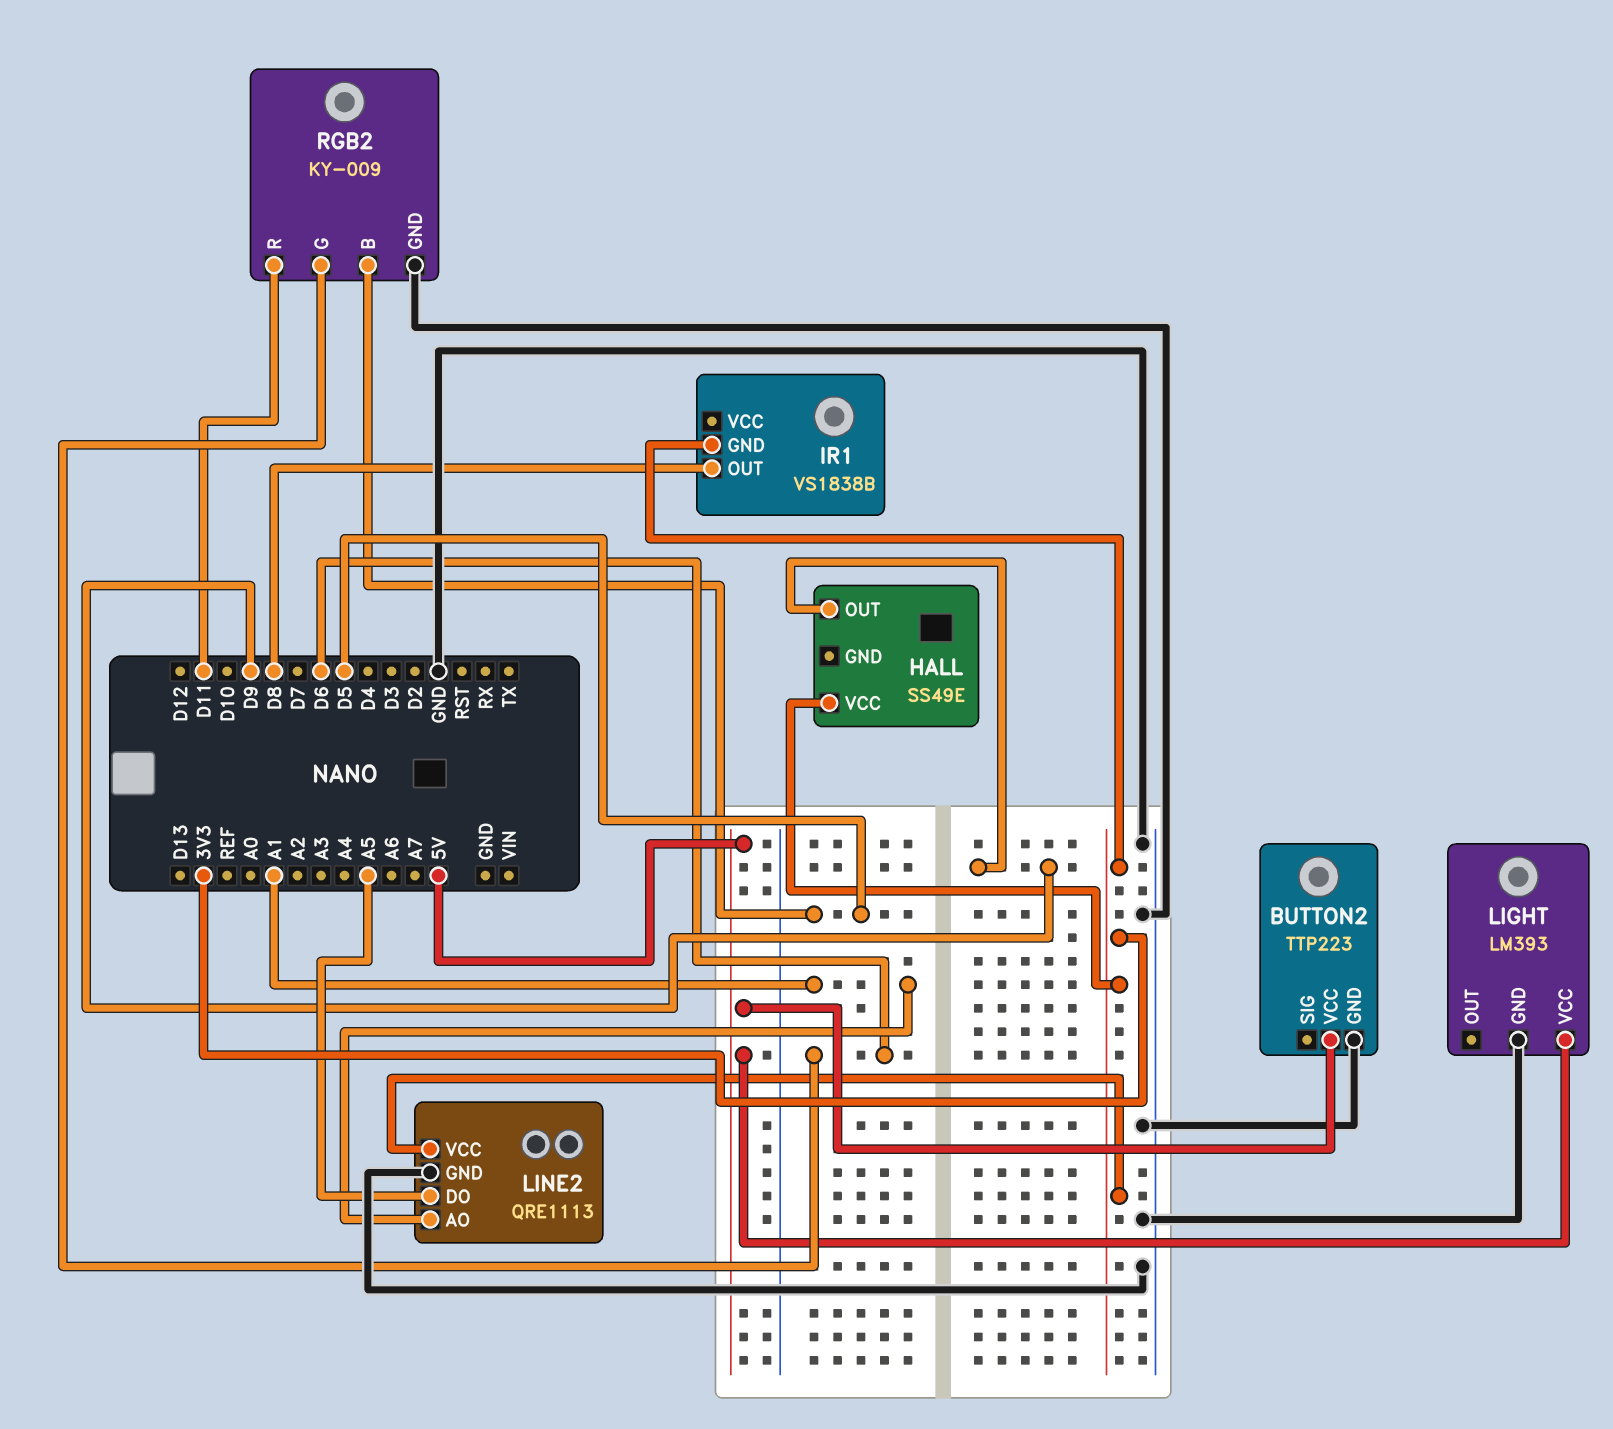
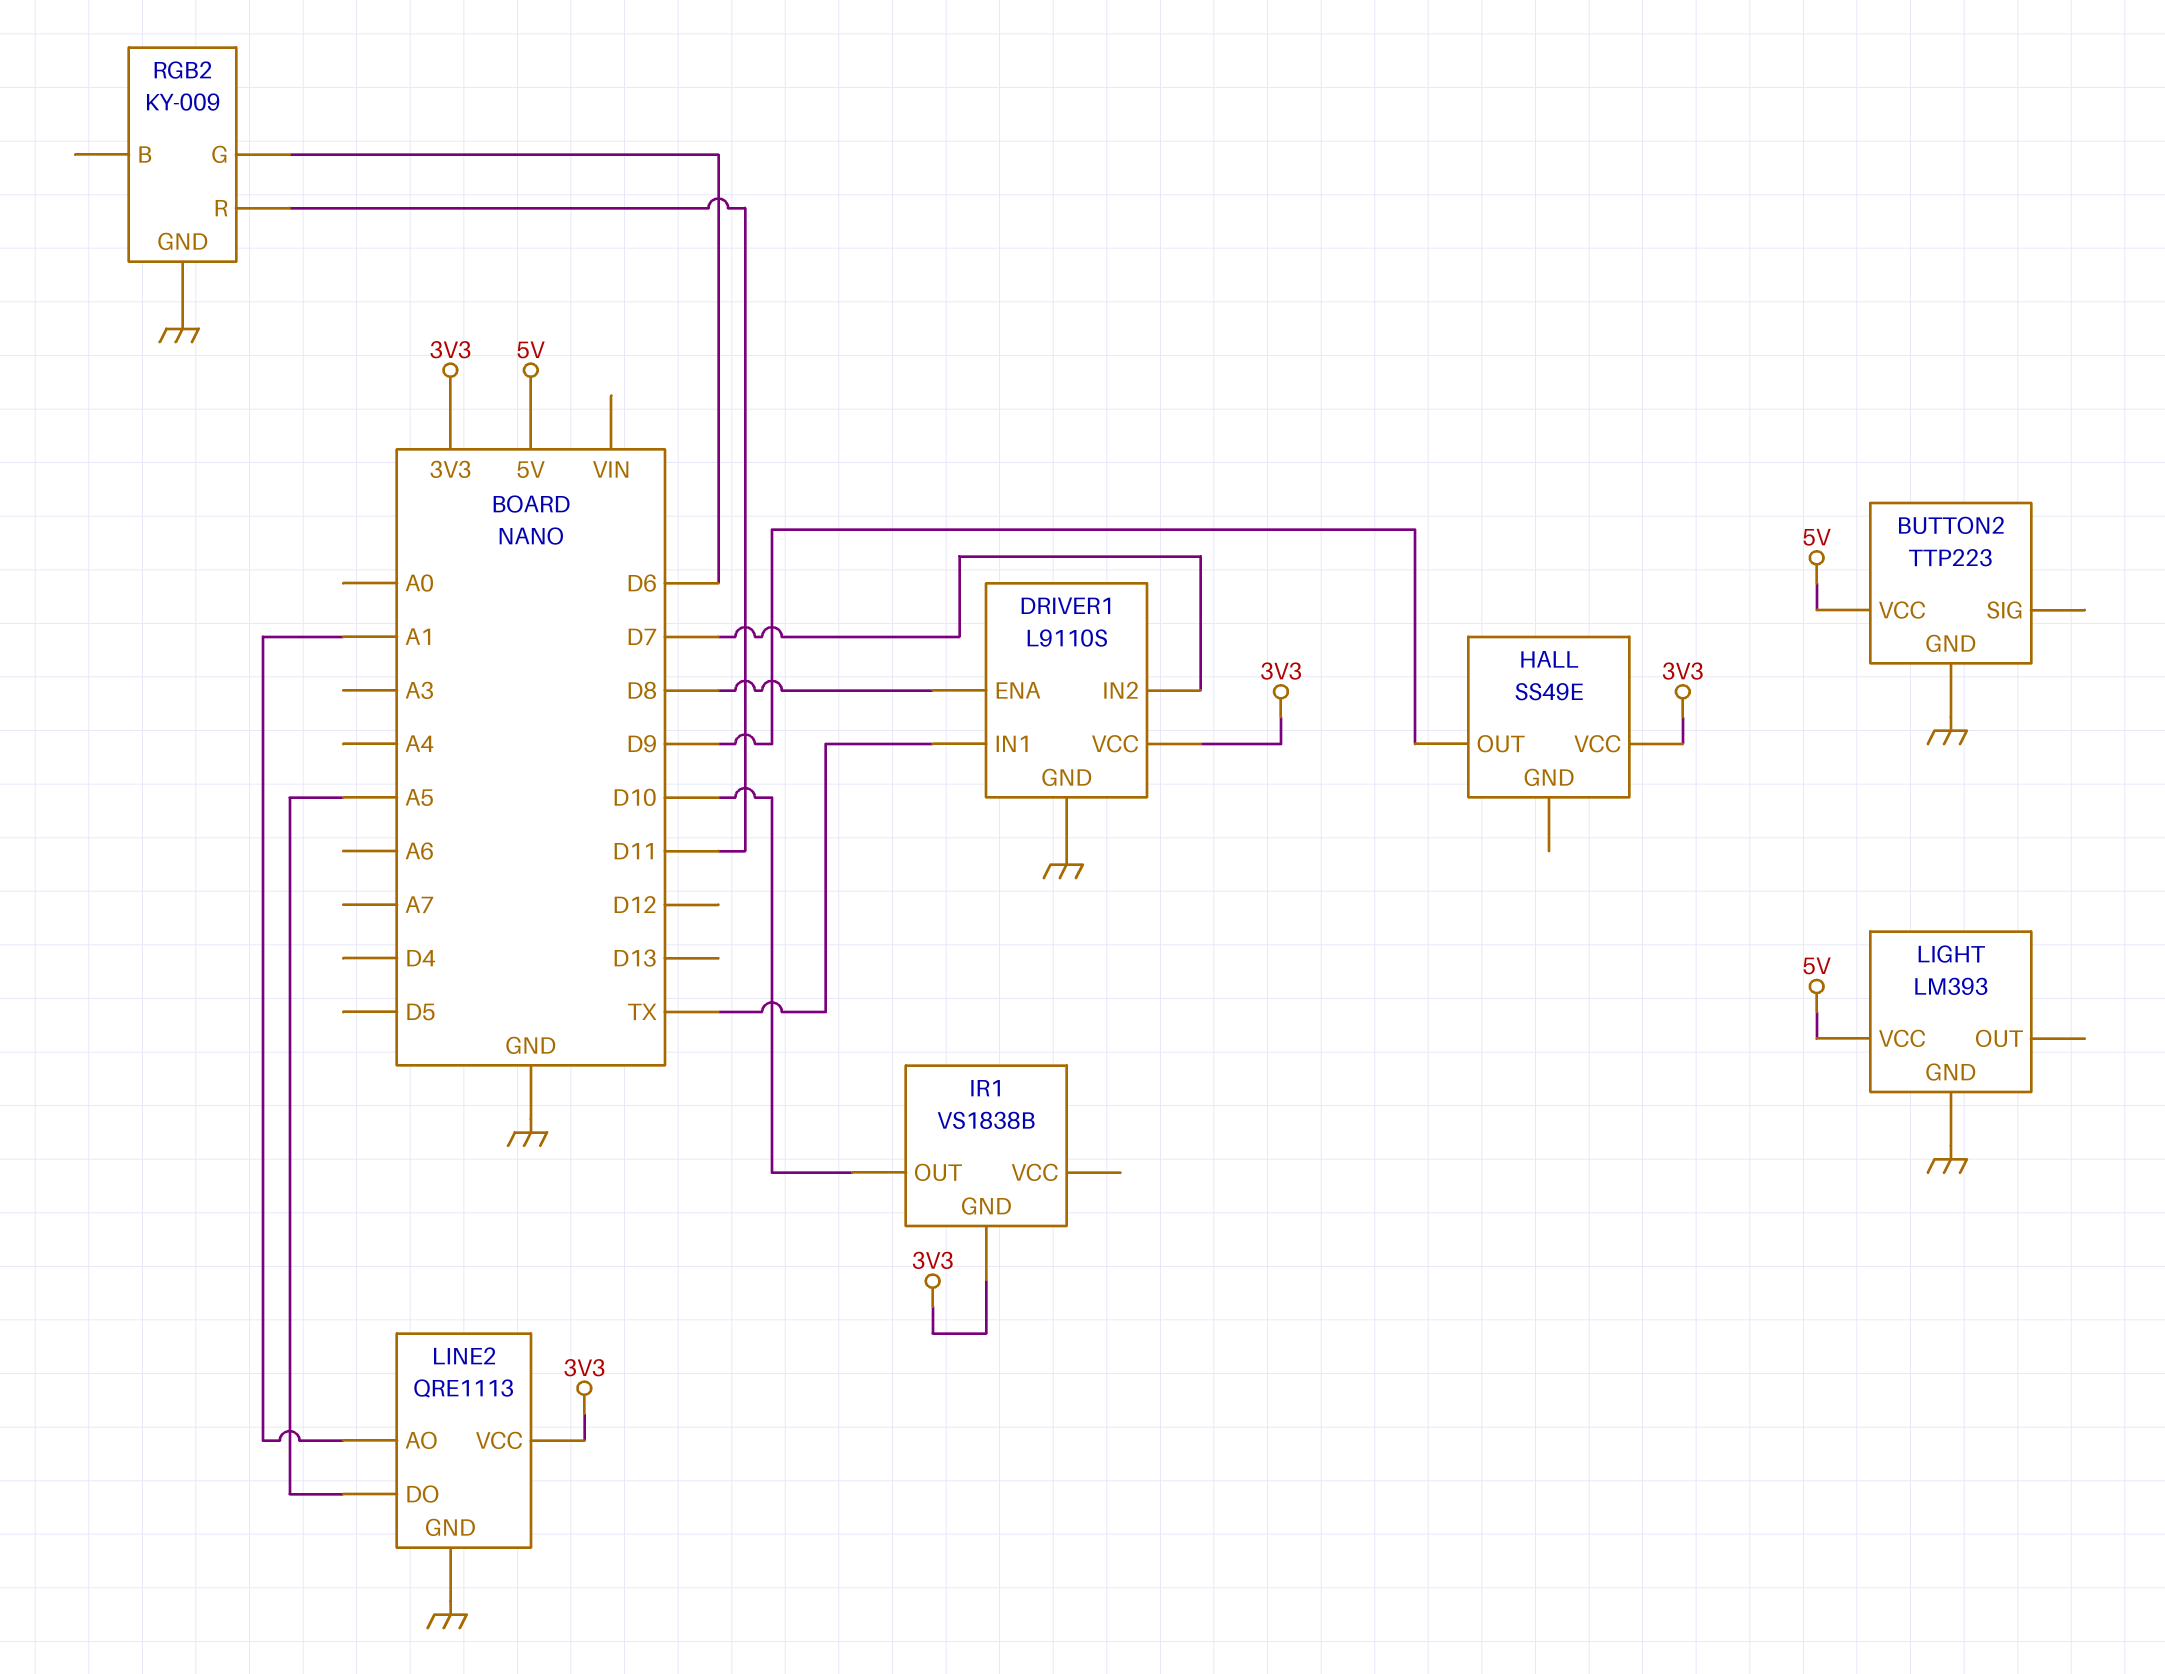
DRIVER1: none -> L9110S
DRIVER1 pin ENA: none -> D8
DRIVER1 pin GND: none -> GND
DRIVER1 pin IN1: none -> TX
DRIVER1 pin IN2: none -> D7
DRIVER1 pin VCC: none -> 3V3
IR1 pin OUT: D8 -> D10
RGB2 pin B: D5 -> none

